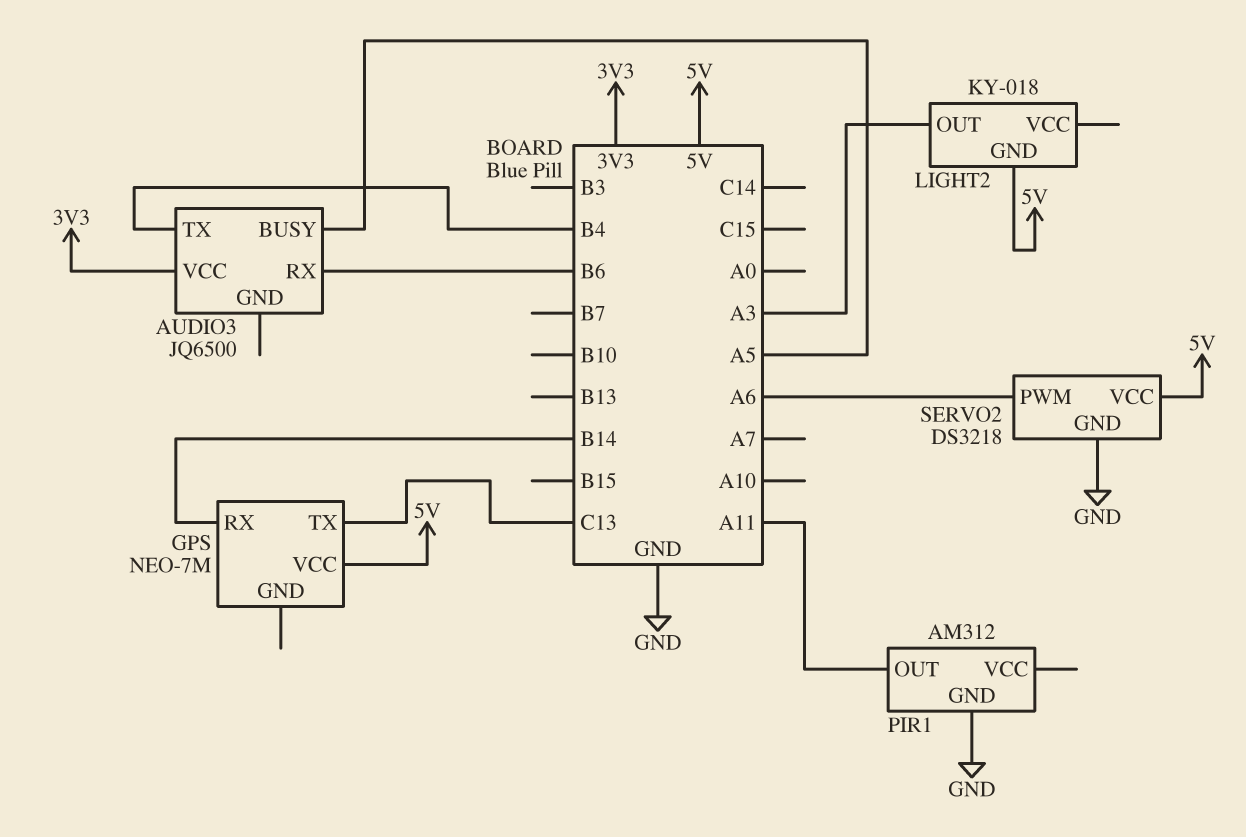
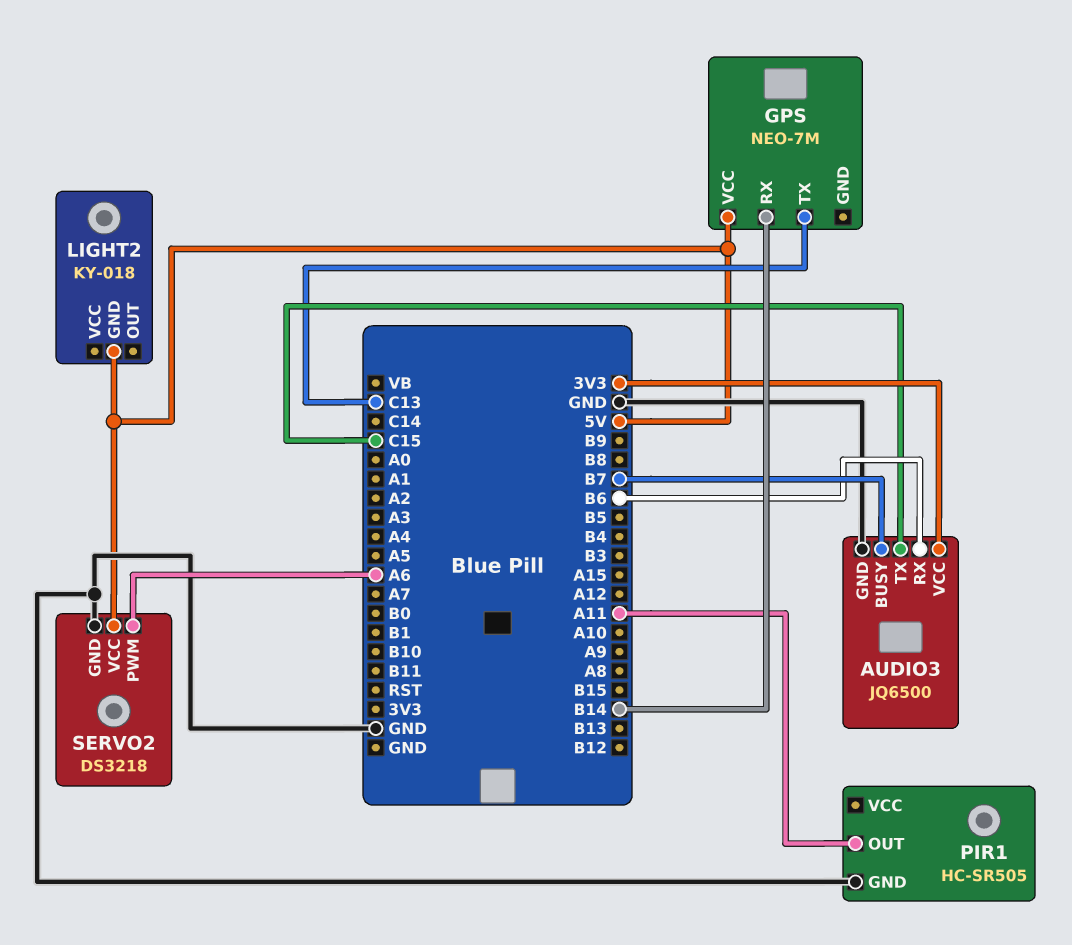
AUDIO3 pin BUSY: A5 -> B7
AUDIO3 pin GND: none -> GND
AUDIO3 pin TX: B4 -> C15
LIGHT2 pin OUT: A3 -> none
PIR1: AM312 -> HC-SR505

